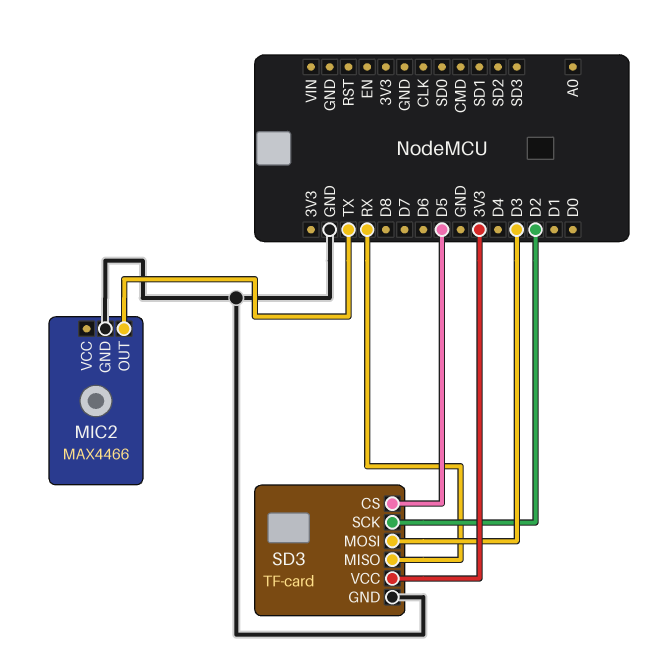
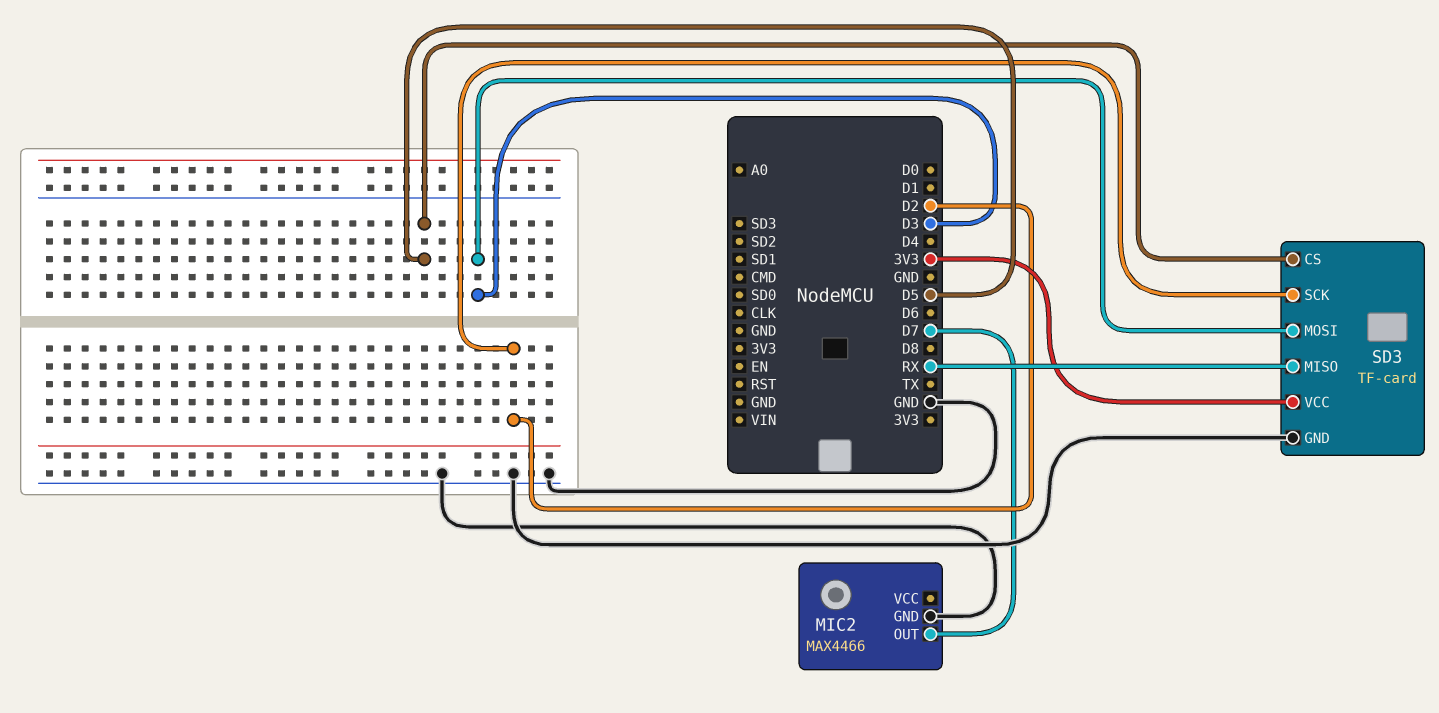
MIC2 pin OUT: TX -> D7

